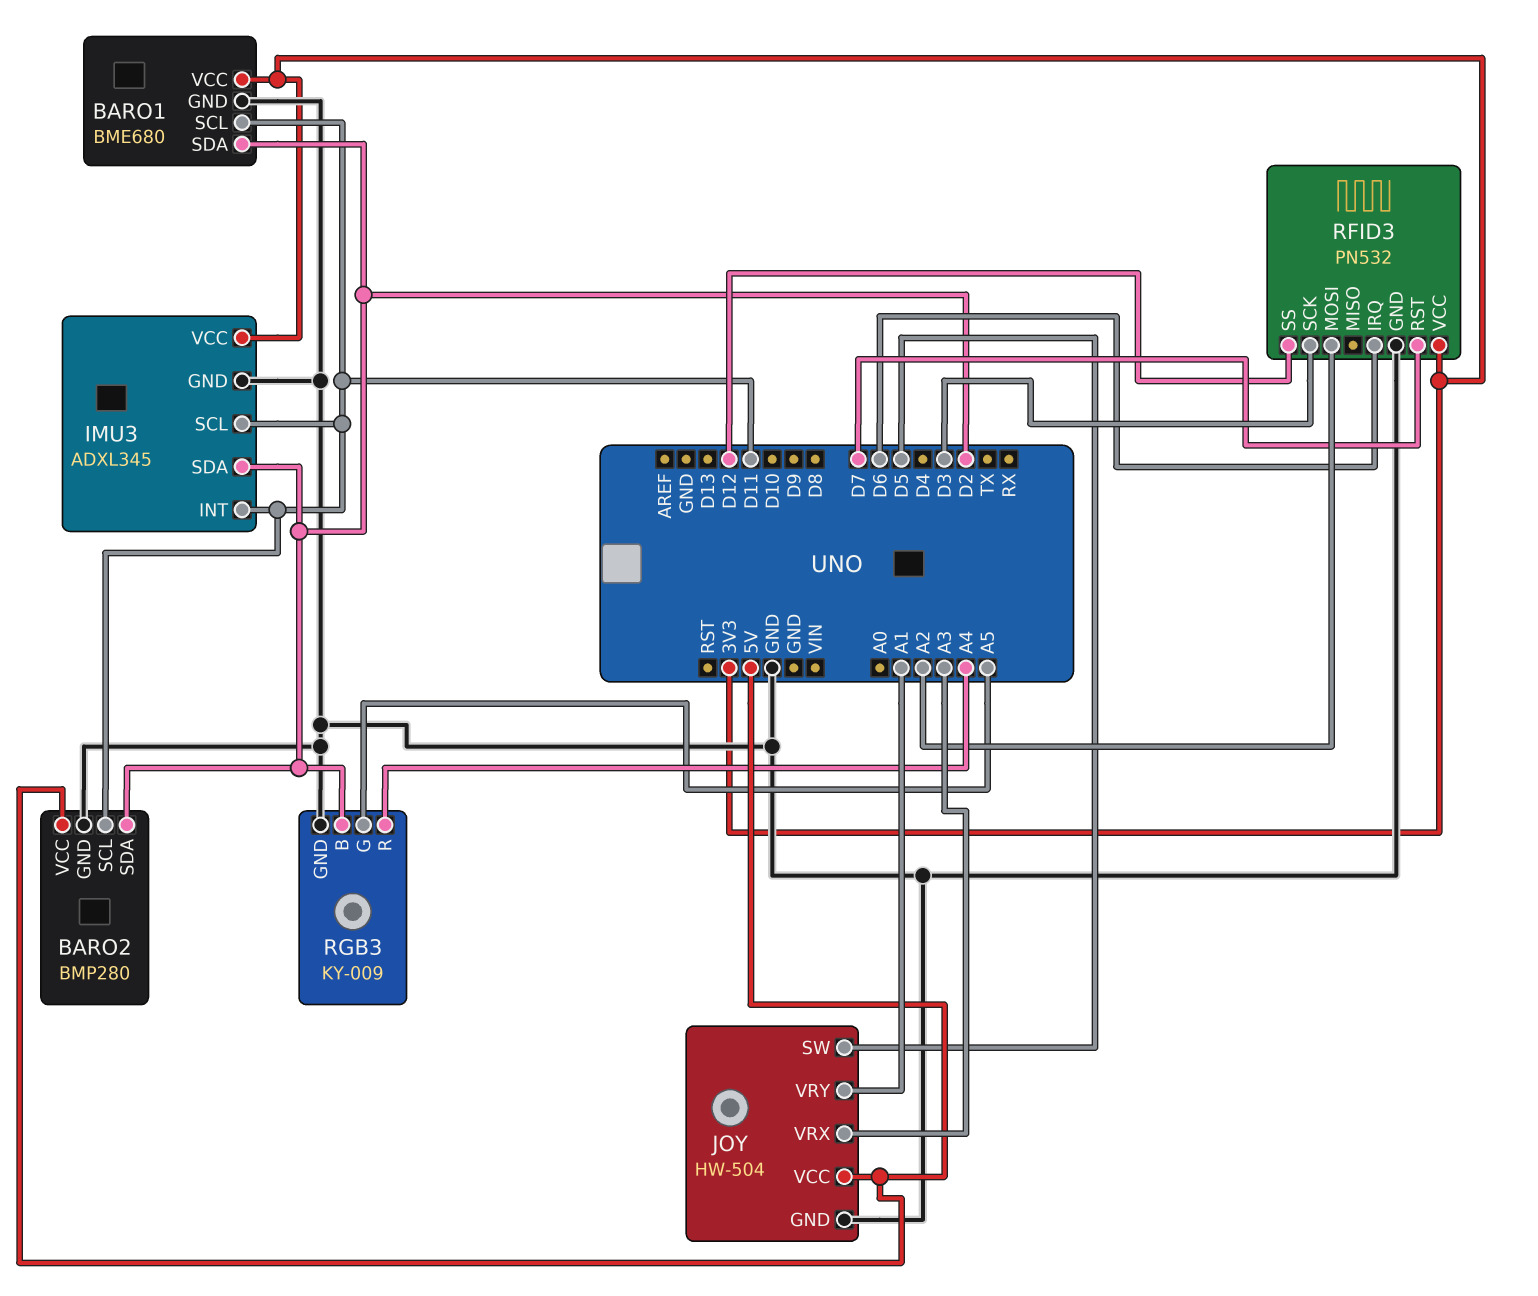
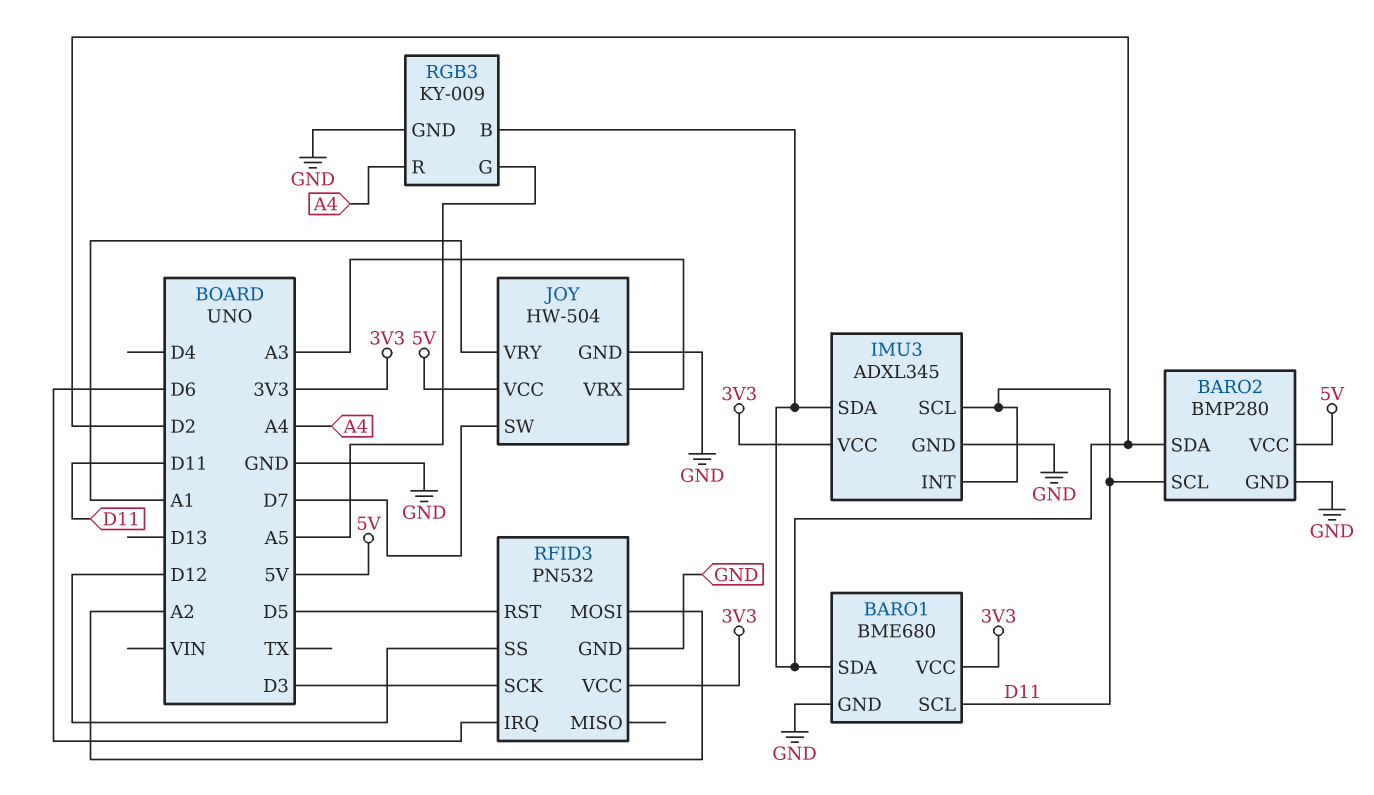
JOY pin SW: D5 -> D7
RFID3 pin RST: D7 -> D5

